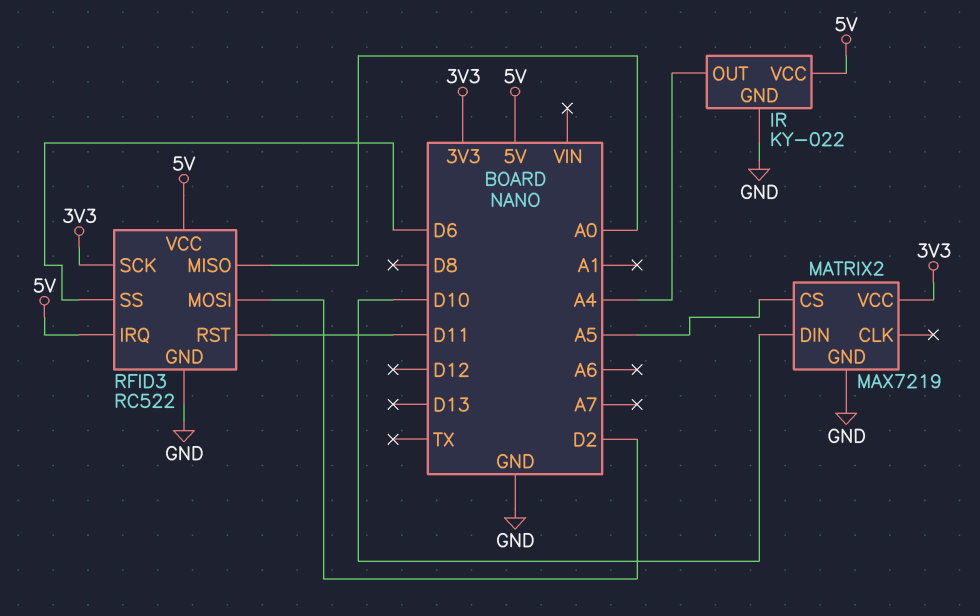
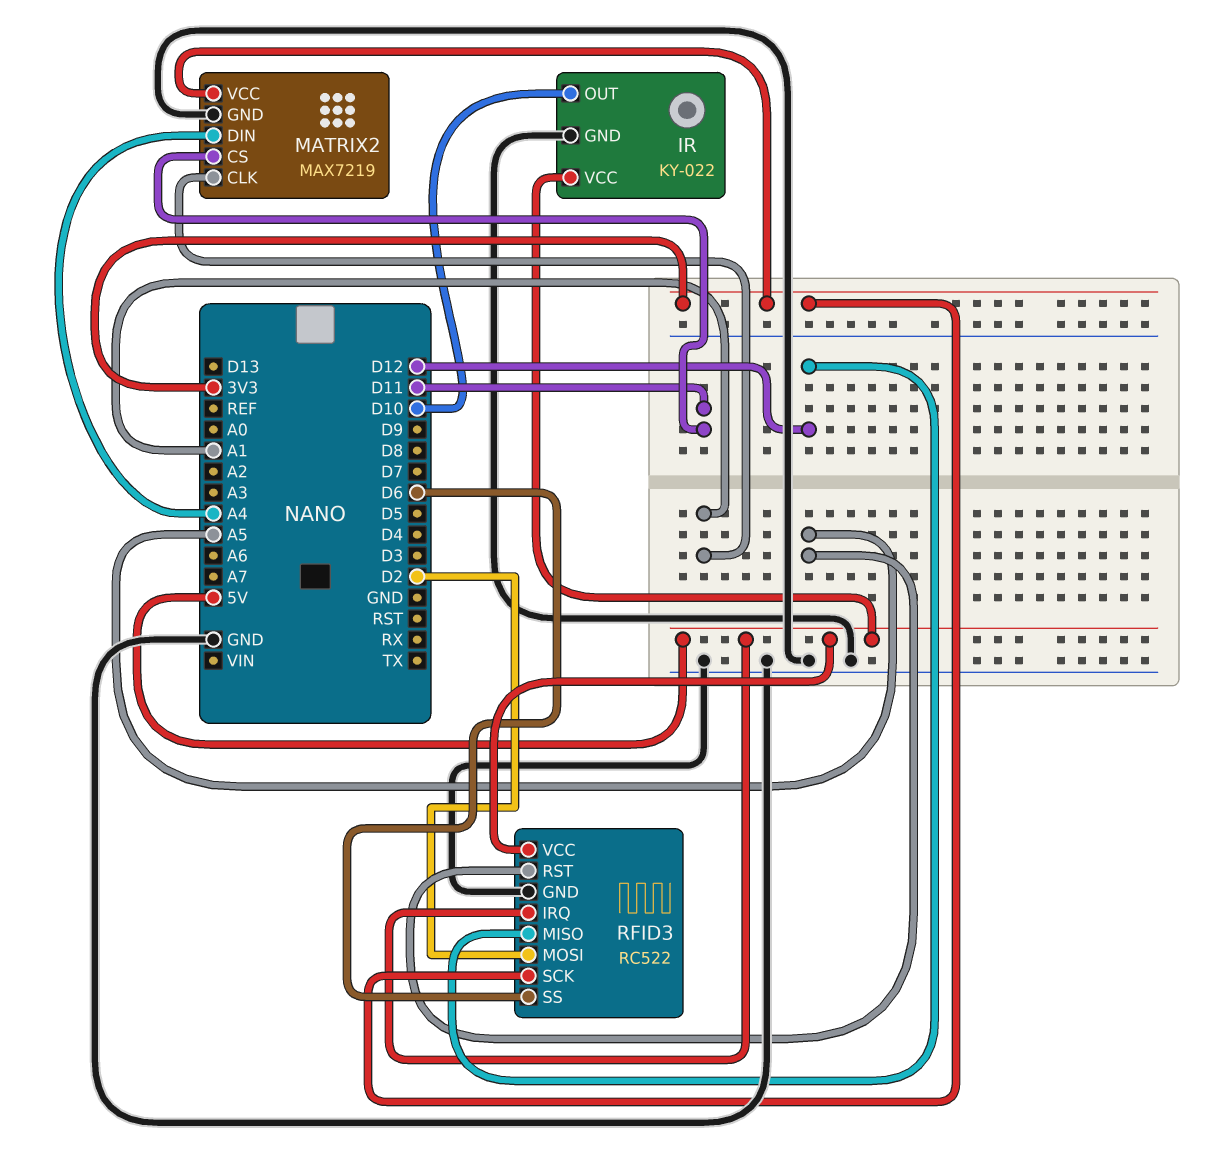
IR pin OUT: A4 -> D10
MATRIX2 pin CLK: none -> A1
MATRIX2 pin CS: A5 -> D11
MATRIX2 pin DIN: D10 -> A4
RFID3 pin MISO: A0 -> D12
RFID3 pin RST: D11 -> A5

